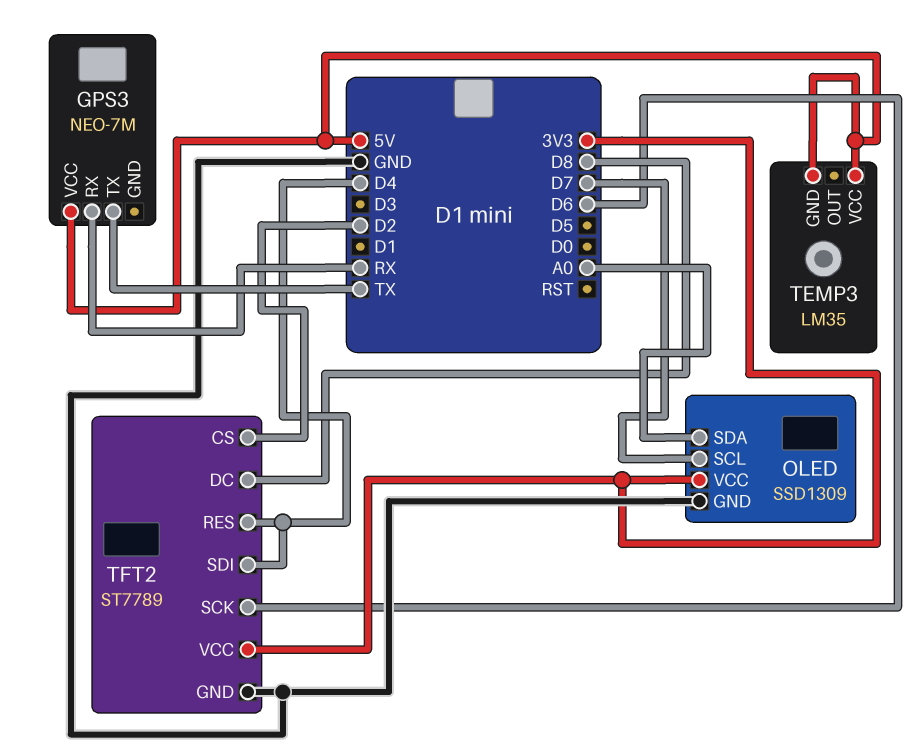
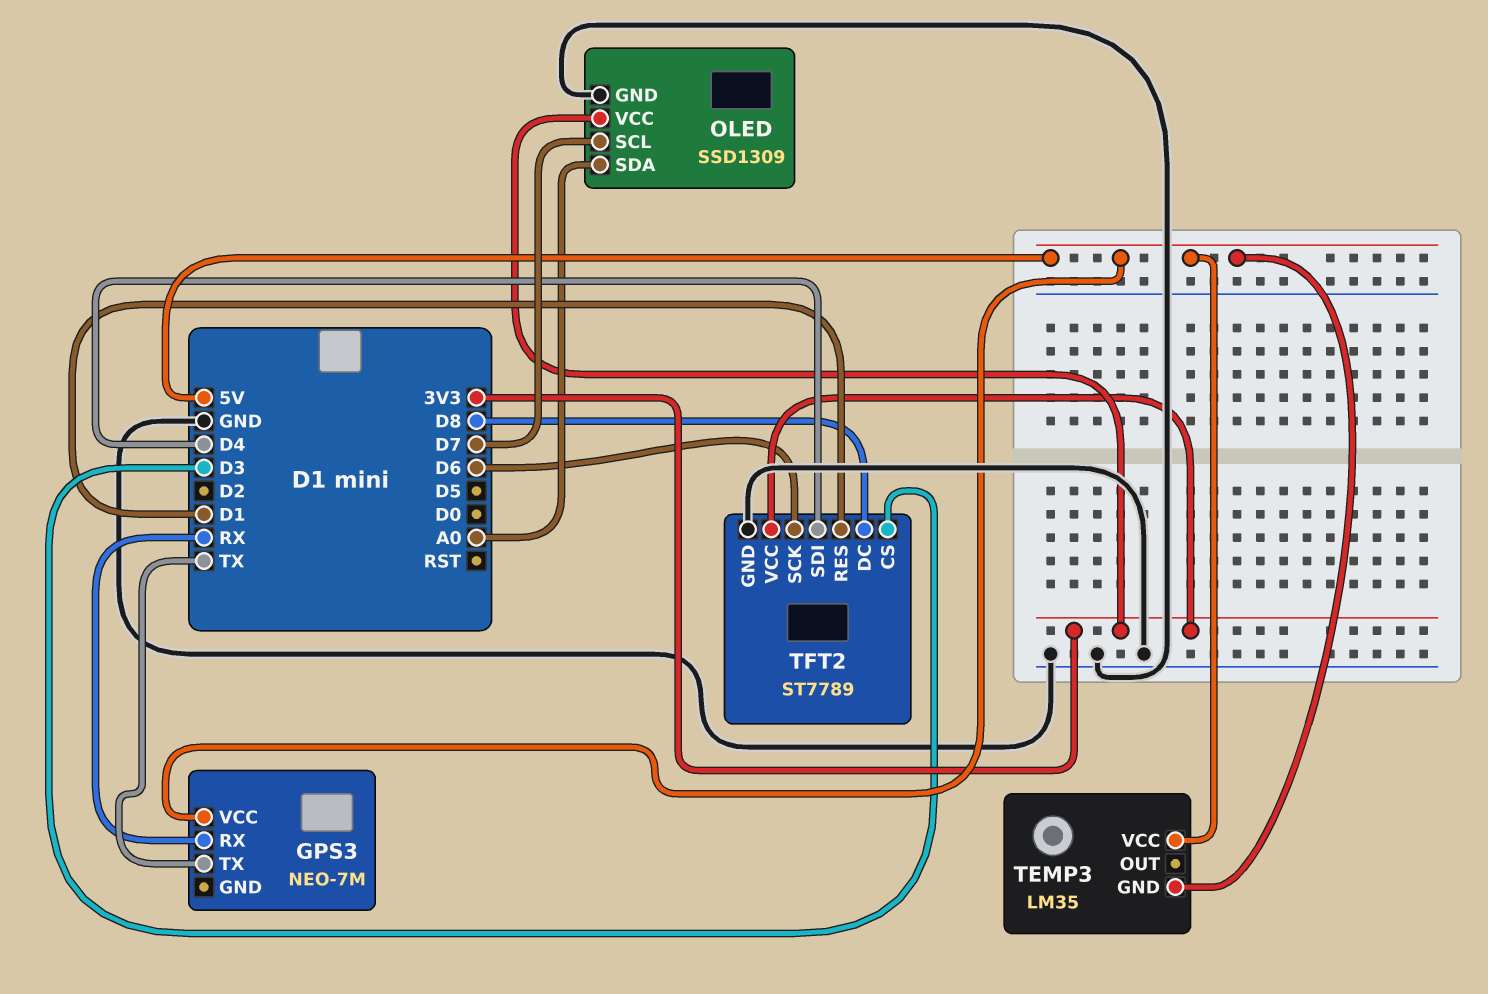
TFT2 pin CS: D2 -> D3
TFT2 pin RES: D4 -> D1

